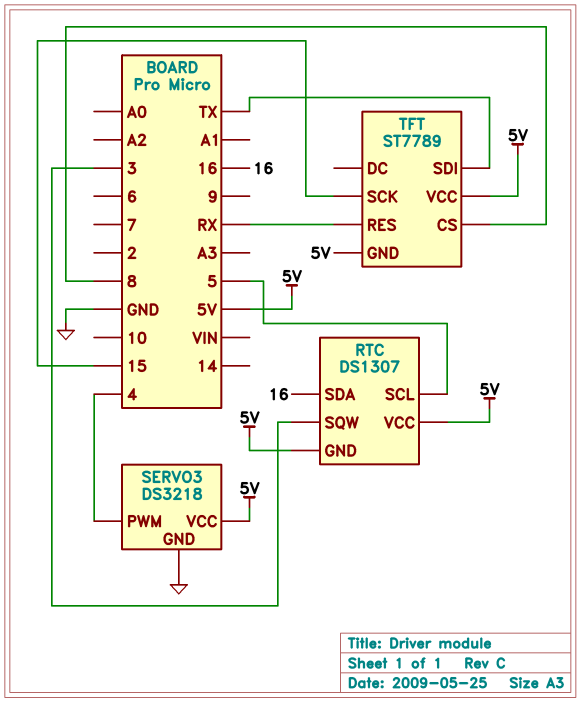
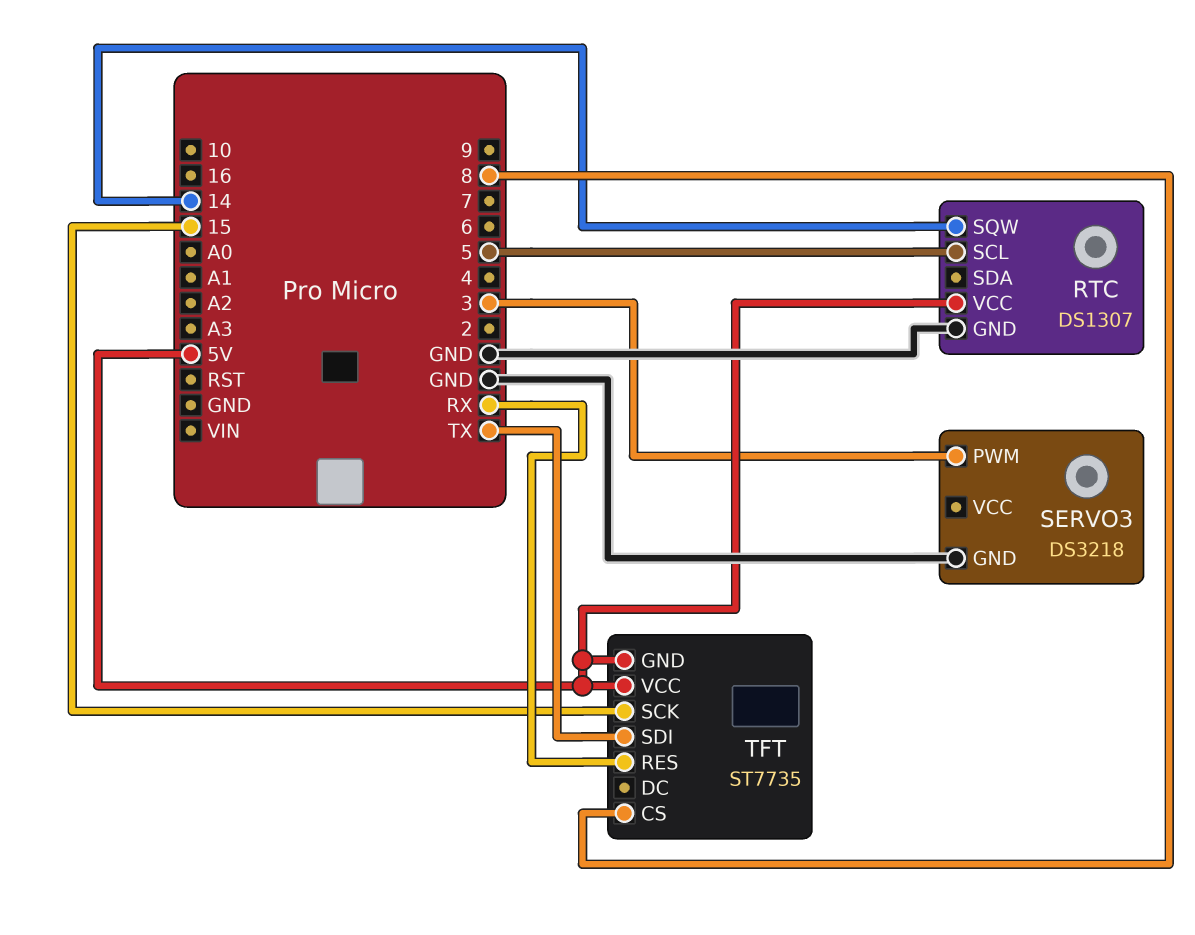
RTC pin GND: 5V -> GND
RTC pin SDA: 16 -> none
RTC pin SQW: 3 -> 14
SERVO3 pin PWM: 4 -> 3
SERVO3 pin VCC: 5V -> none
TFT: ST7789 -> ST7735

